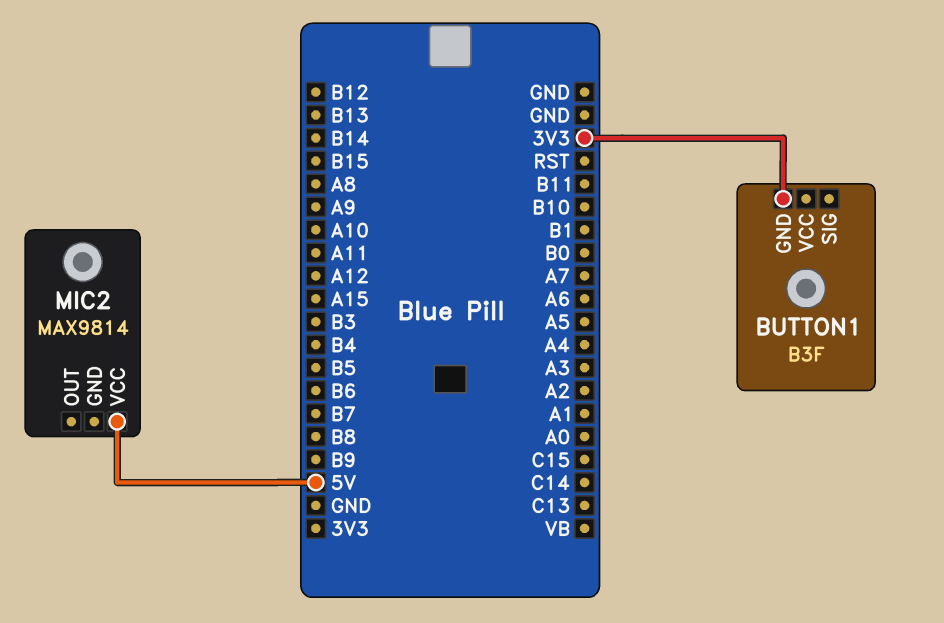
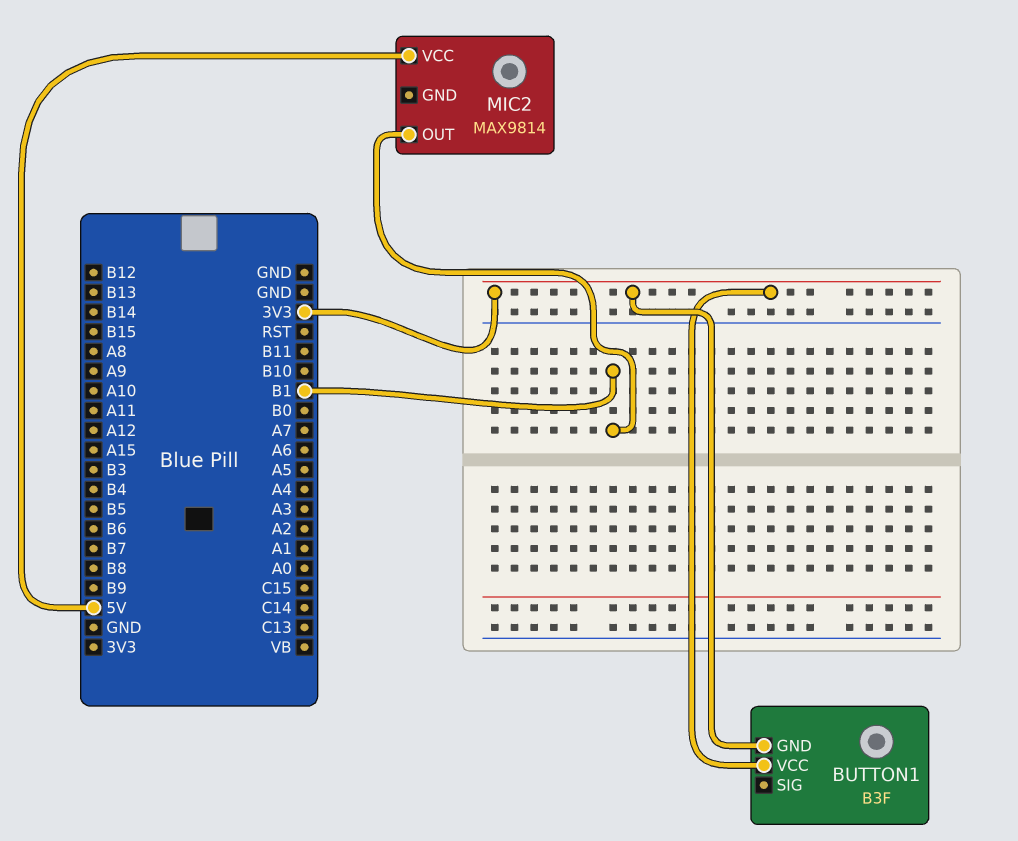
BUTTON1 pin VCC: none -> 3V3
MIC2 pin OUT: none -> B1

